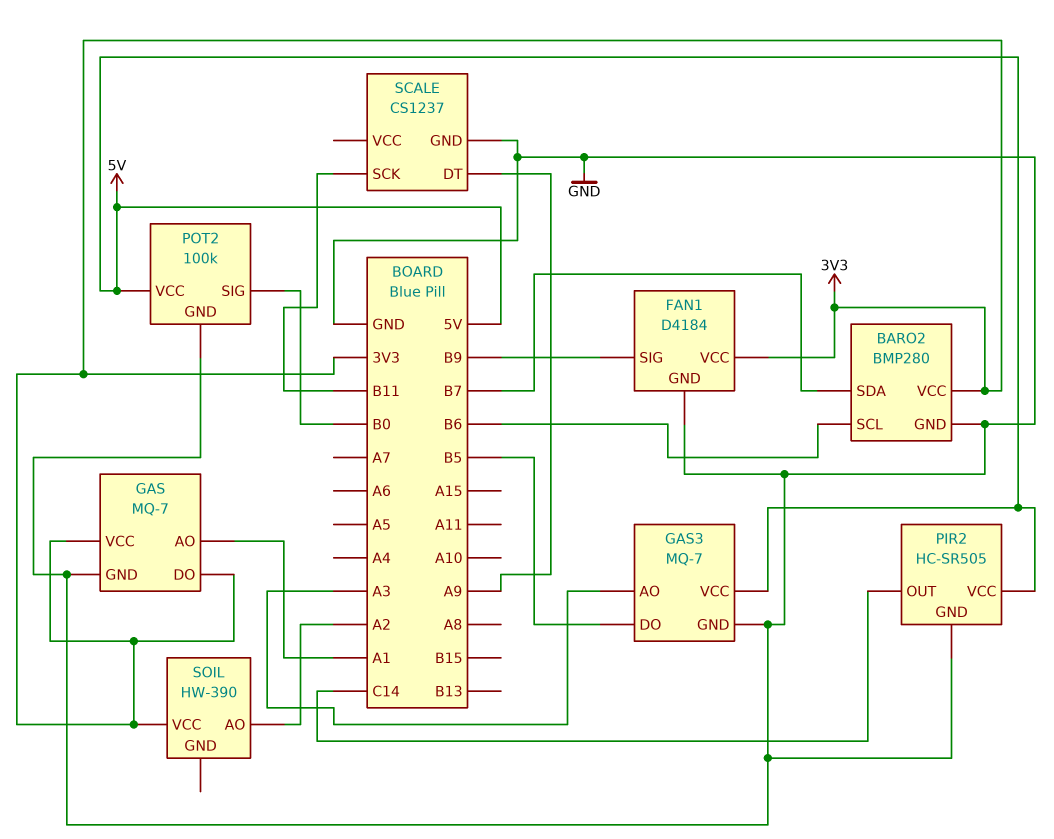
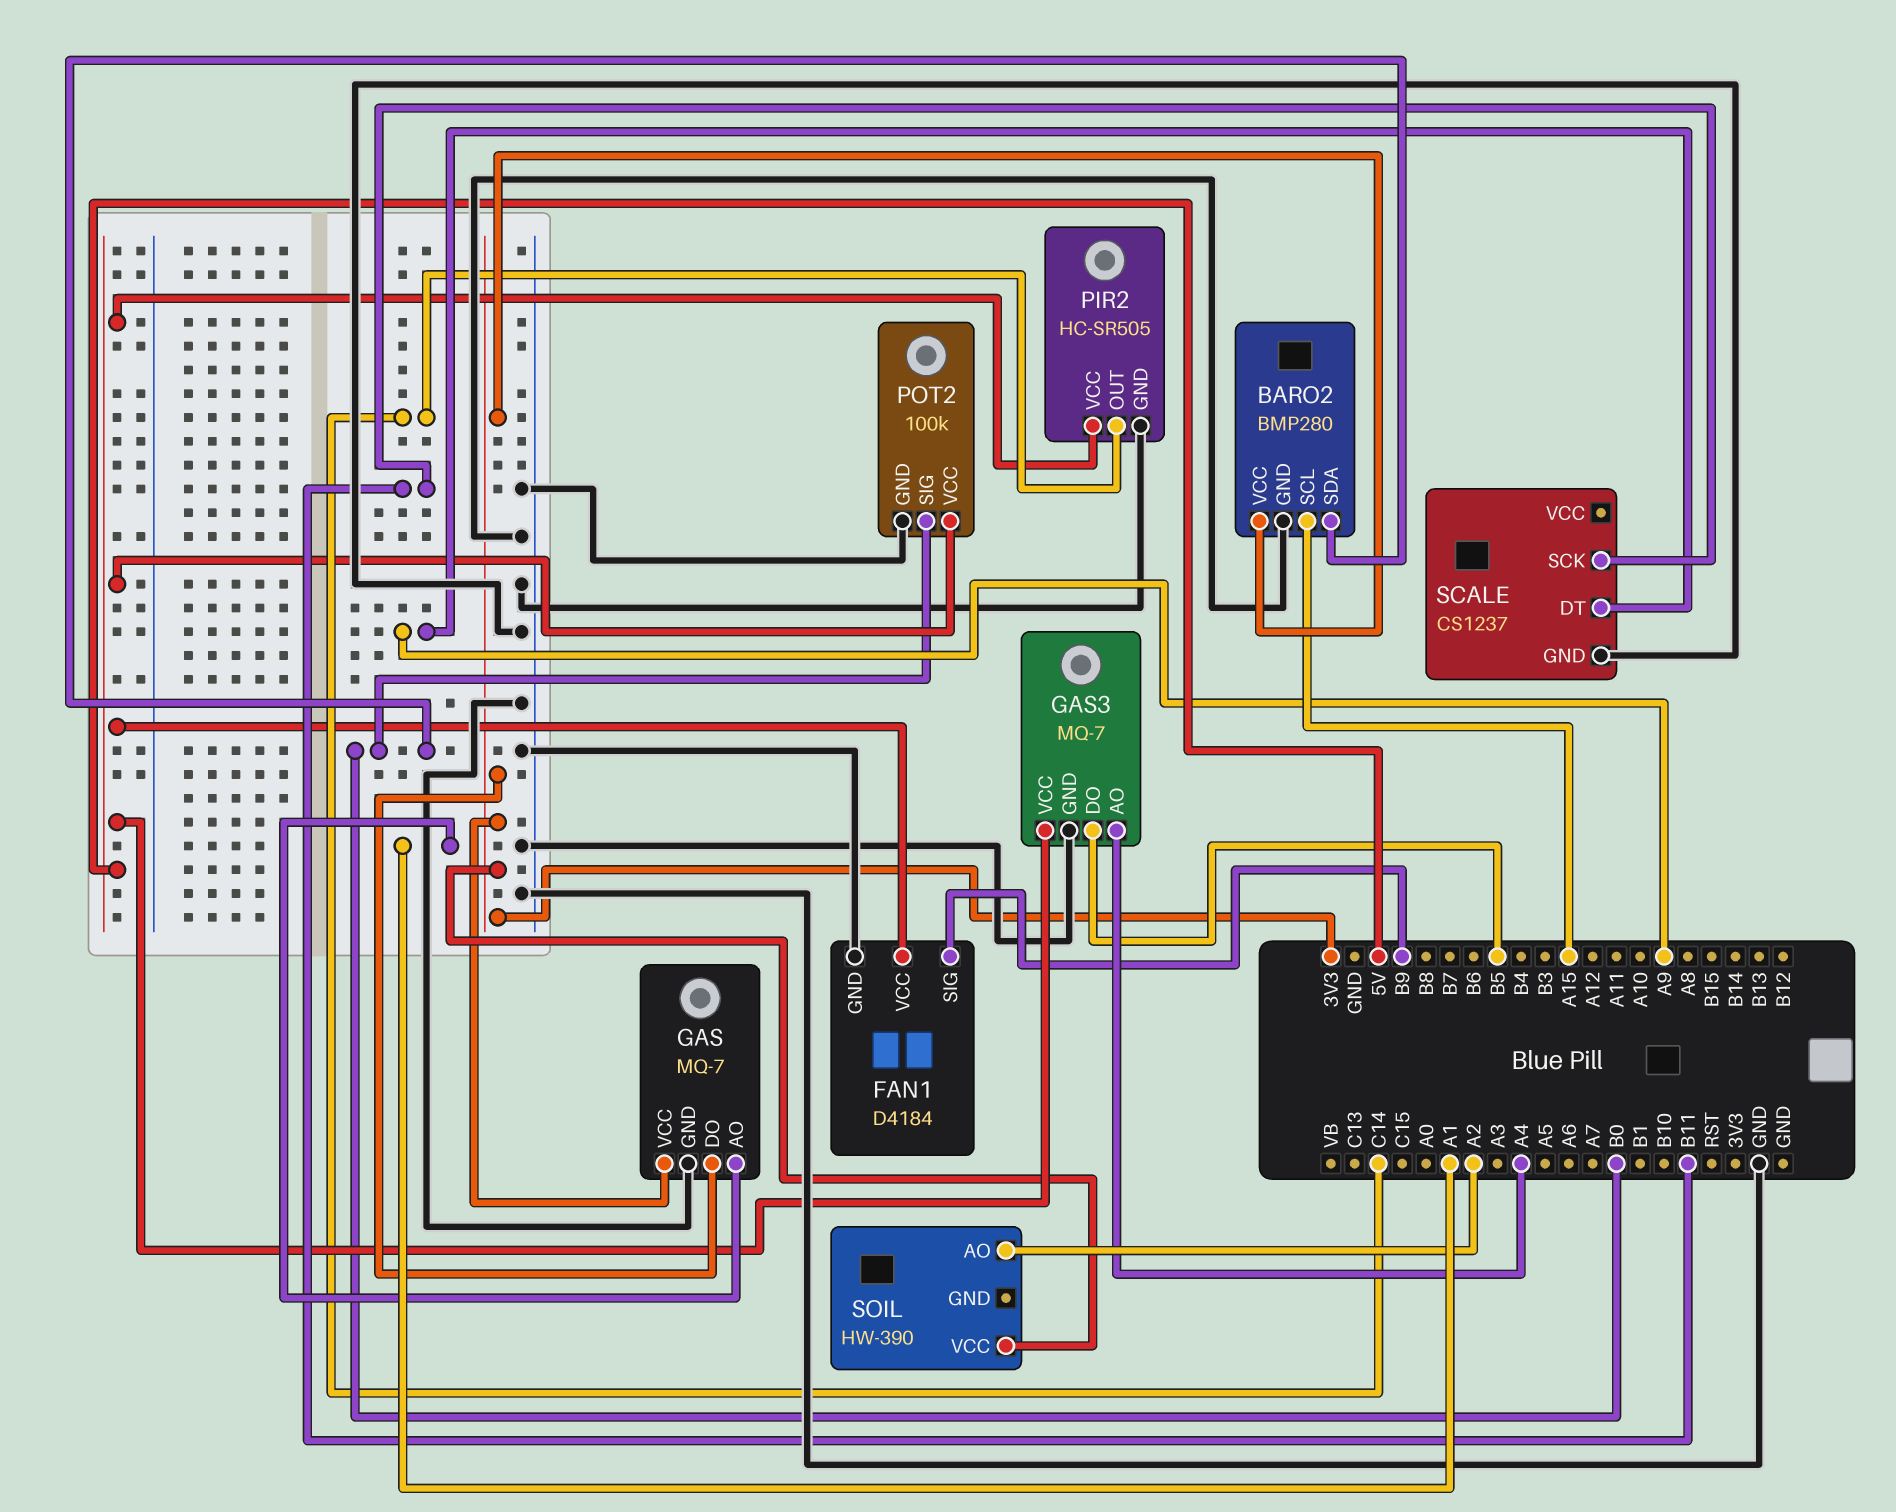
BARO2 pin SCL: B6 -> A15
BARO2 pin SDA: B7 -> B0
FAN1 pin VCC: 3V3 -> 5V
GAS3 pin AO: A3 -> A4

